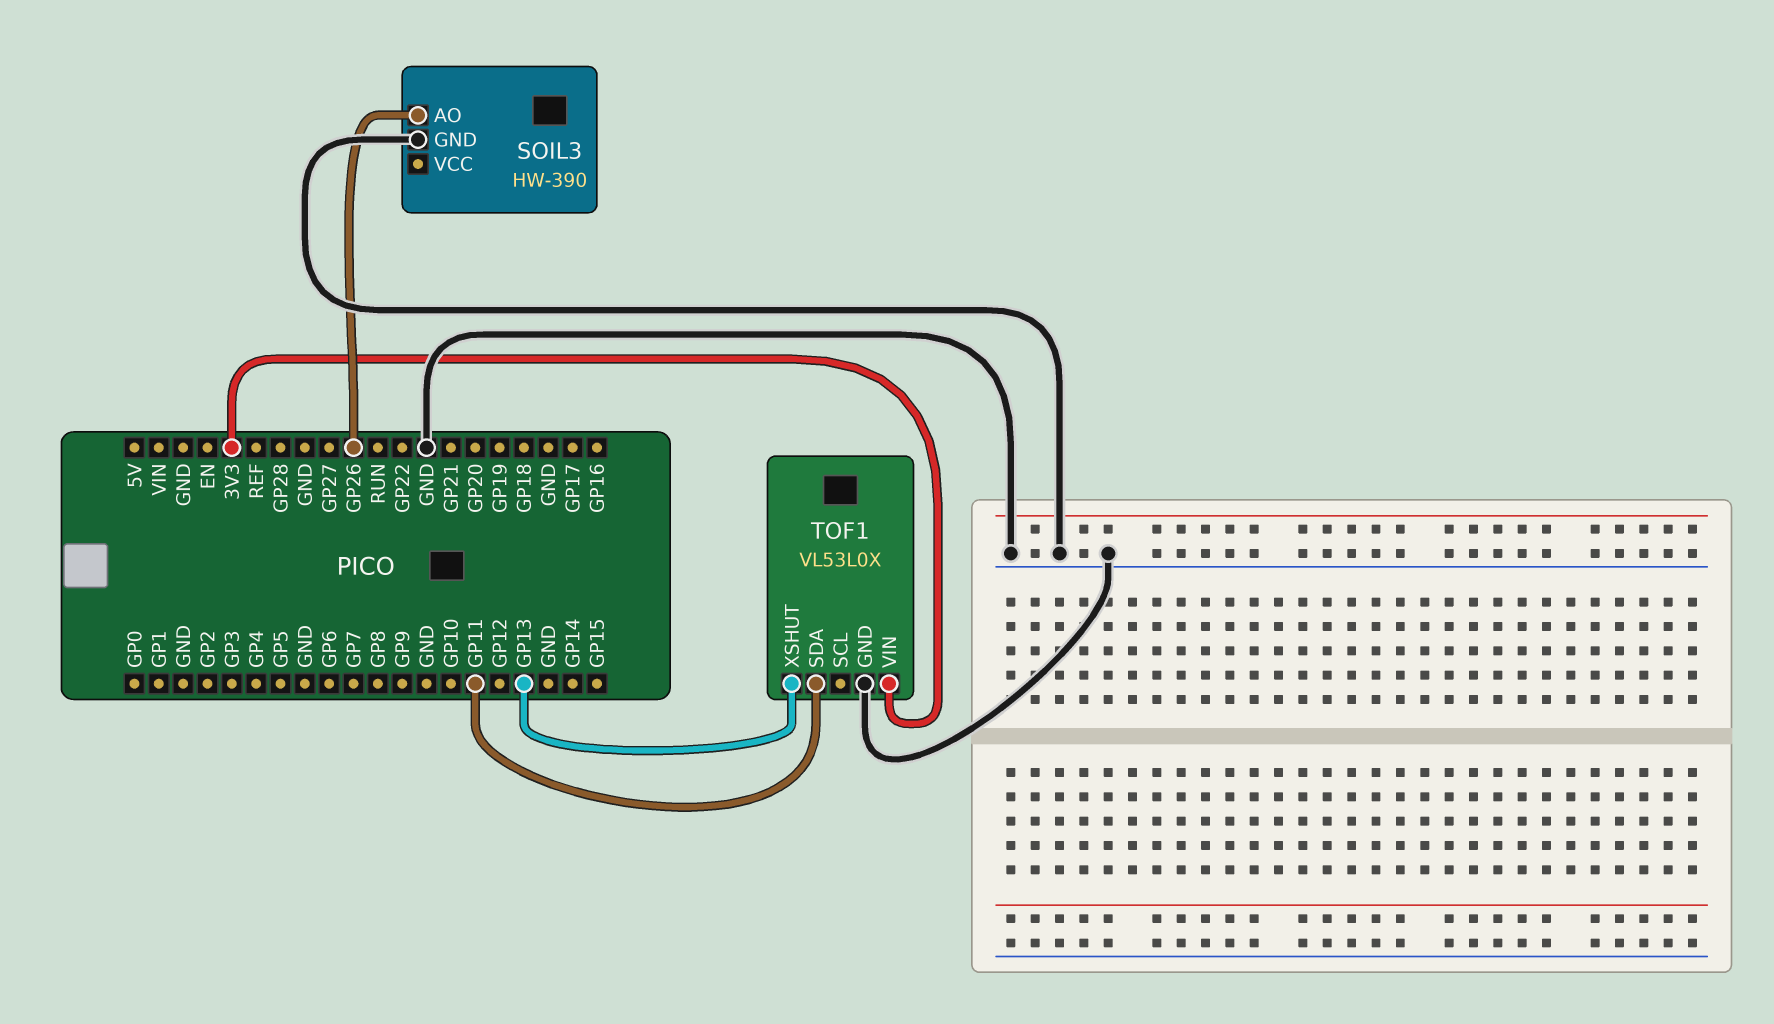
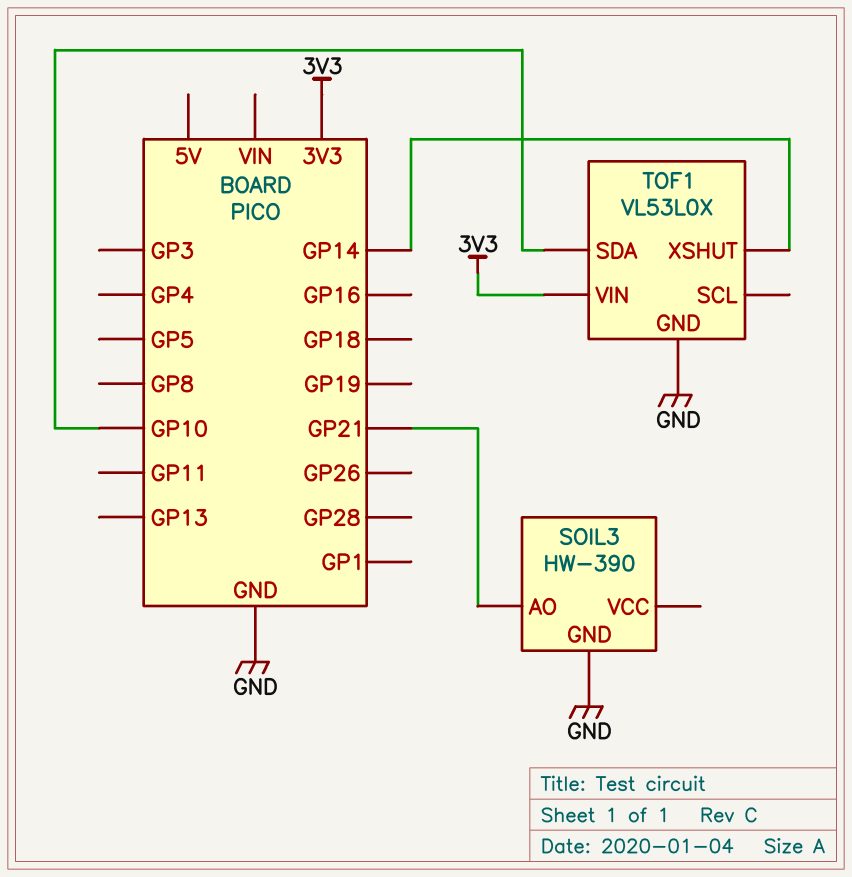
SOIL3 pin AO: GP26 -> GP21
TOF1 pin SDA: GP11 -> GP10
TOF1 pin XSHUT: GP13 -> GP14

